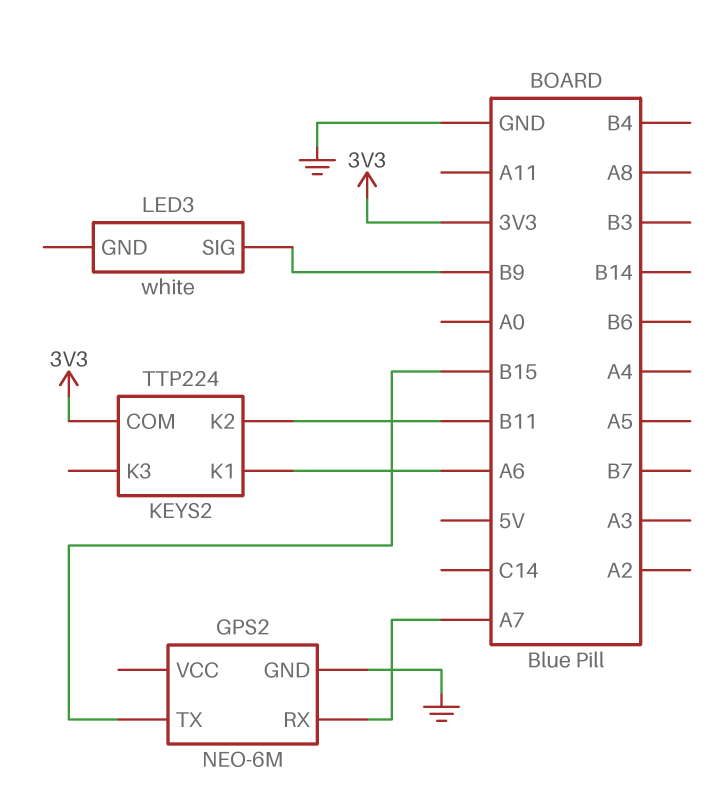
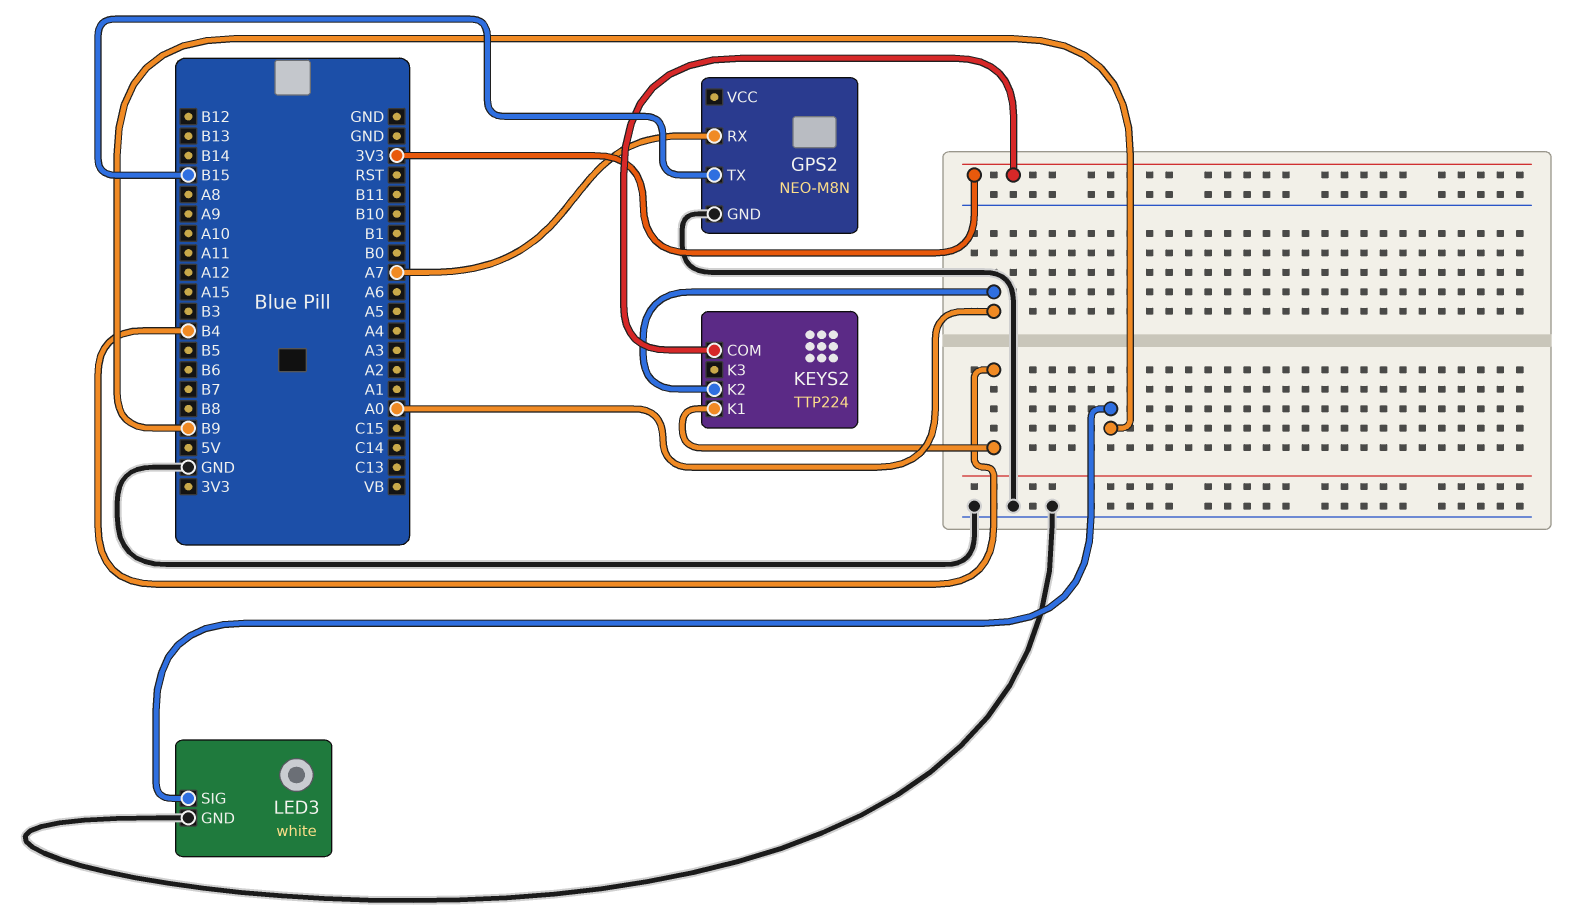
GPS2: NEO-6M -> NEO-M8N
KEYS2 pin K1: A6 -> B4
KEYS2 pin K2: B11 -> A0
LED3 pin GND: none -> GND

